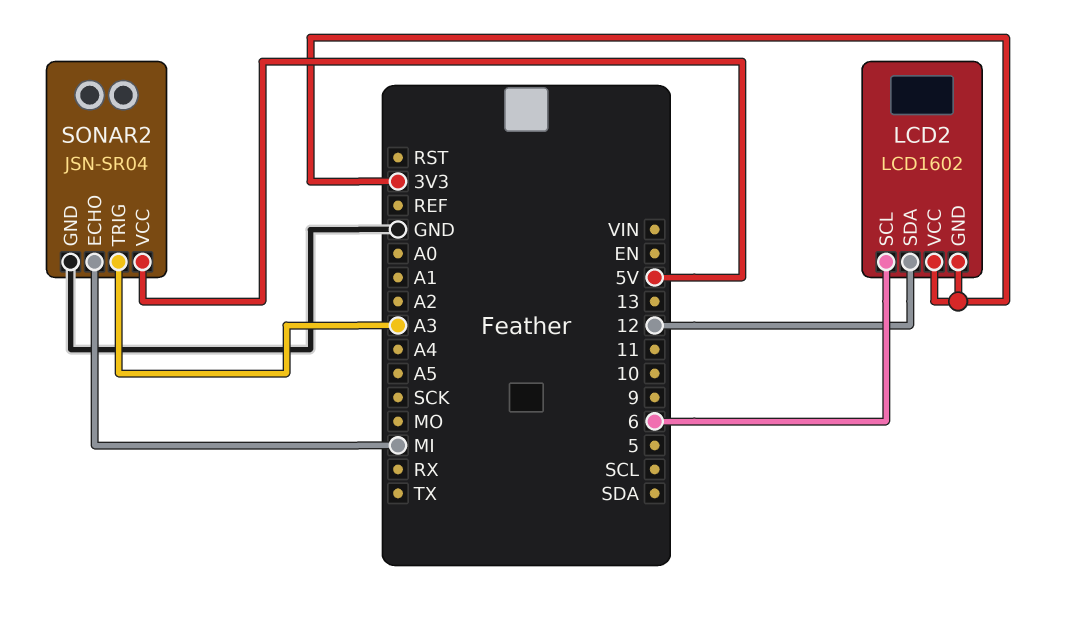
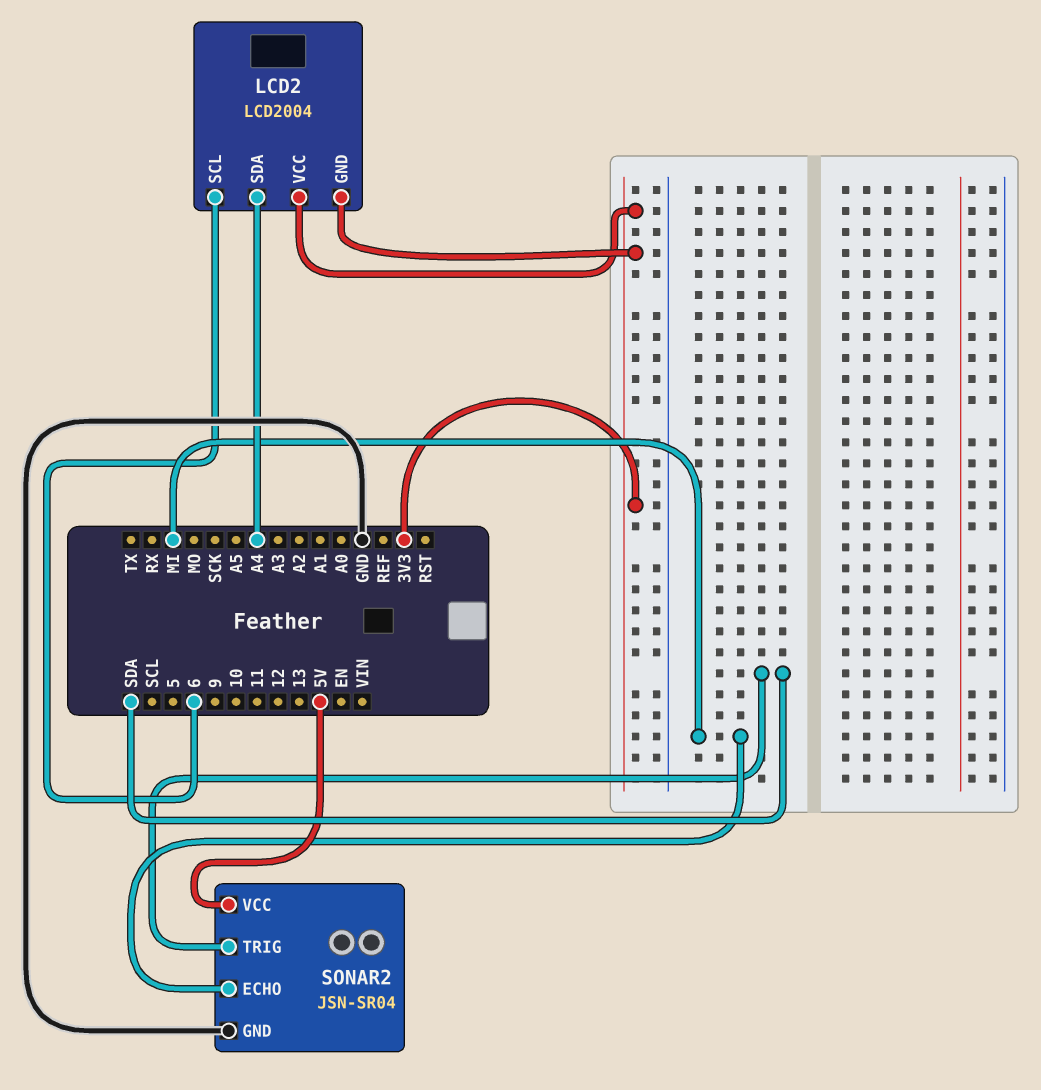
LCD2: LCD1602 -> LCD2004
LCD2 pin SDA: 12 -> A4
SONAR2 pin TRIG: A3 -> SDA

